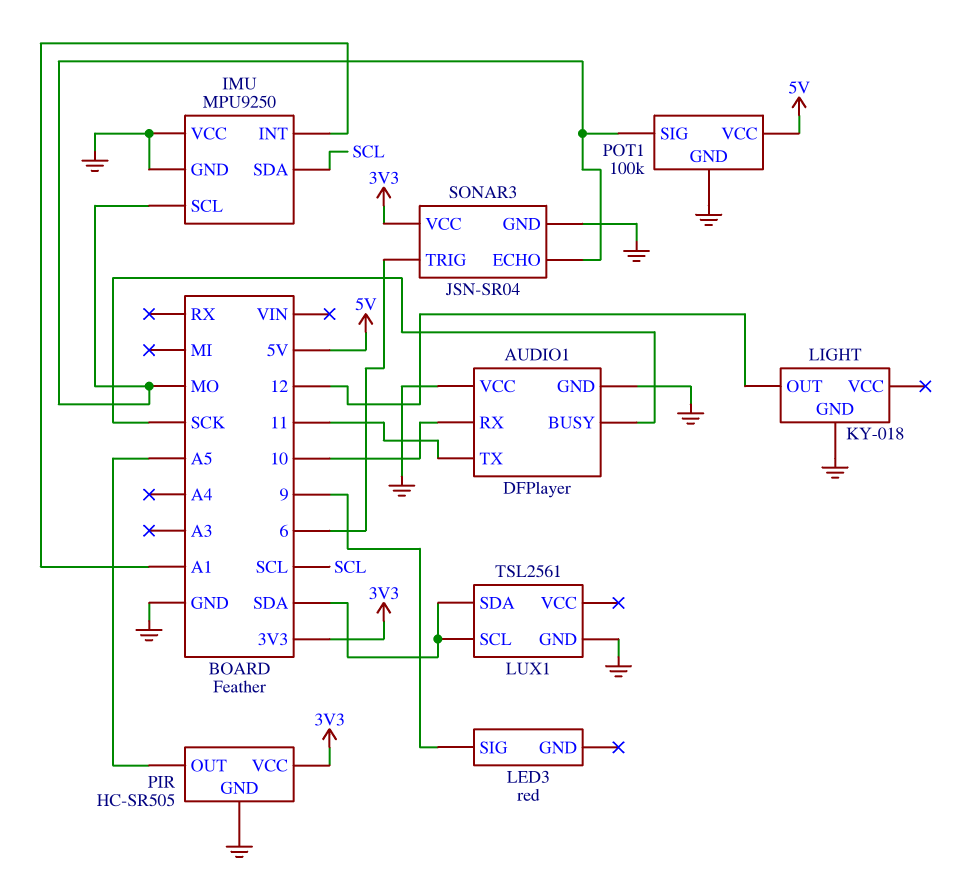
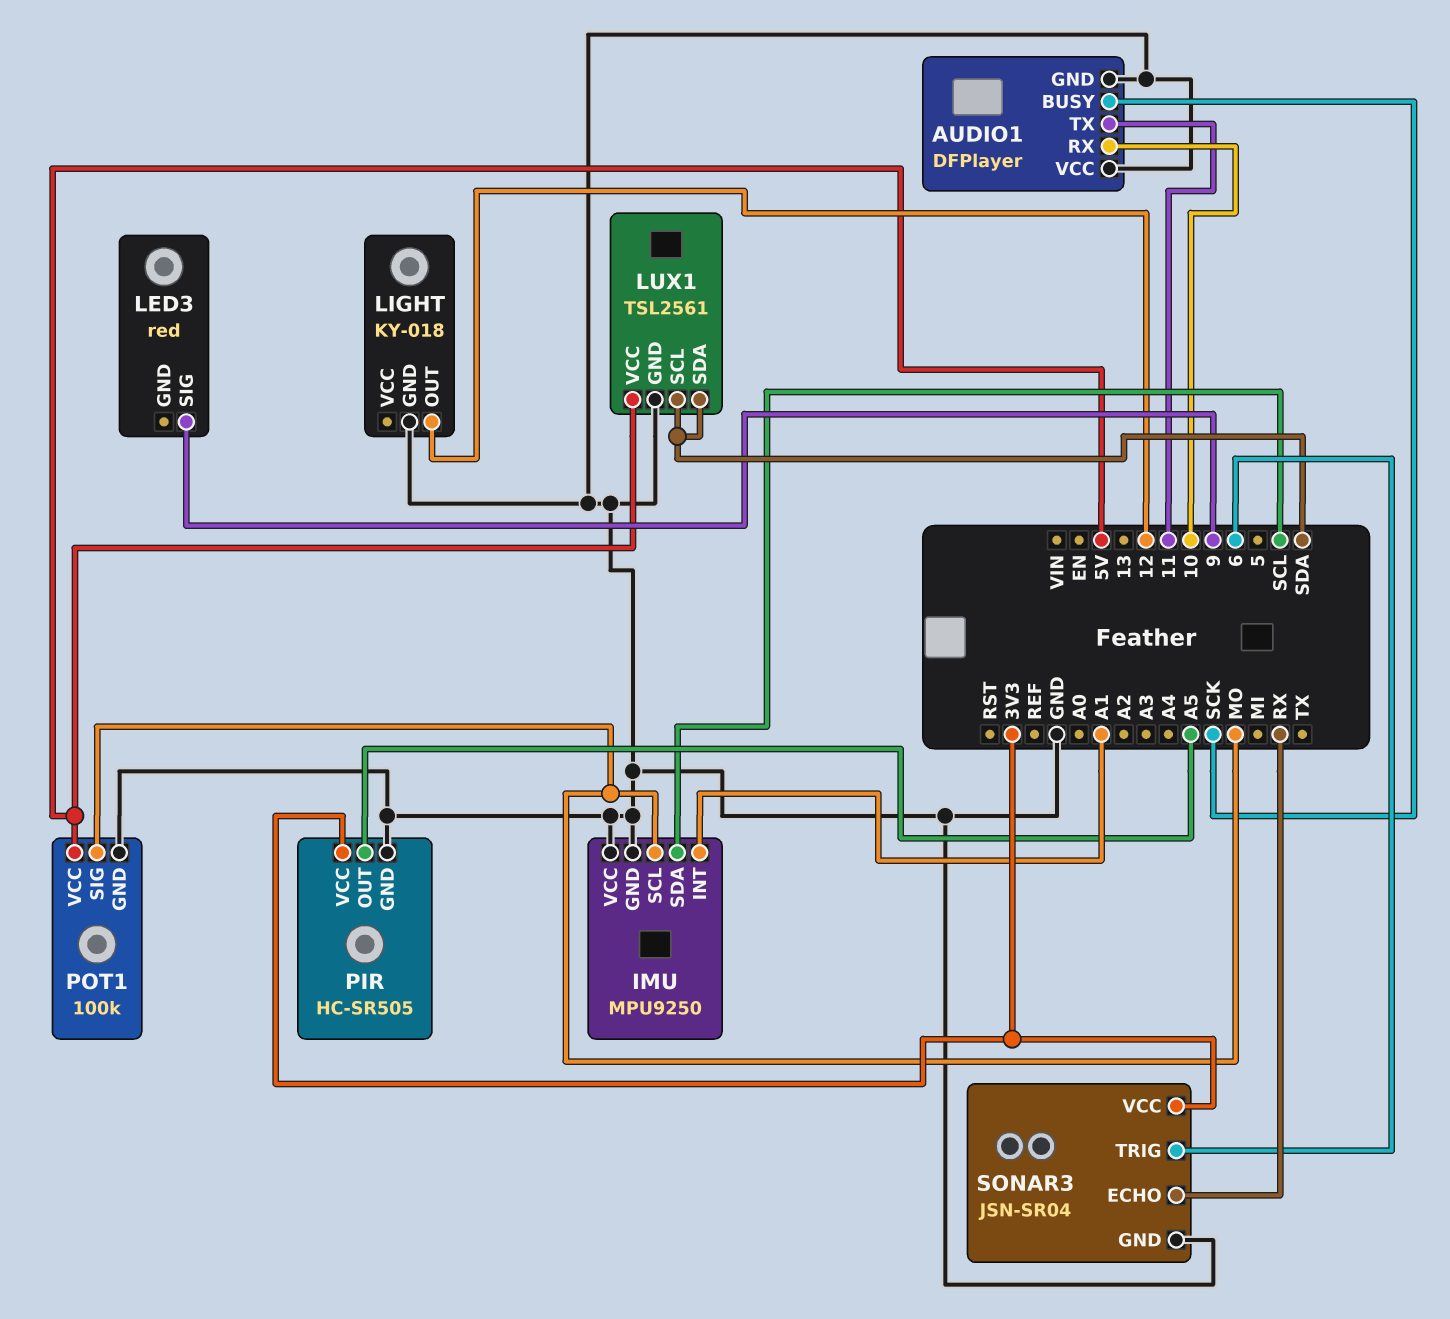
LUX1 pin VCC: none -> 5V
SONAR3 pin ECHO: MO -> RX

